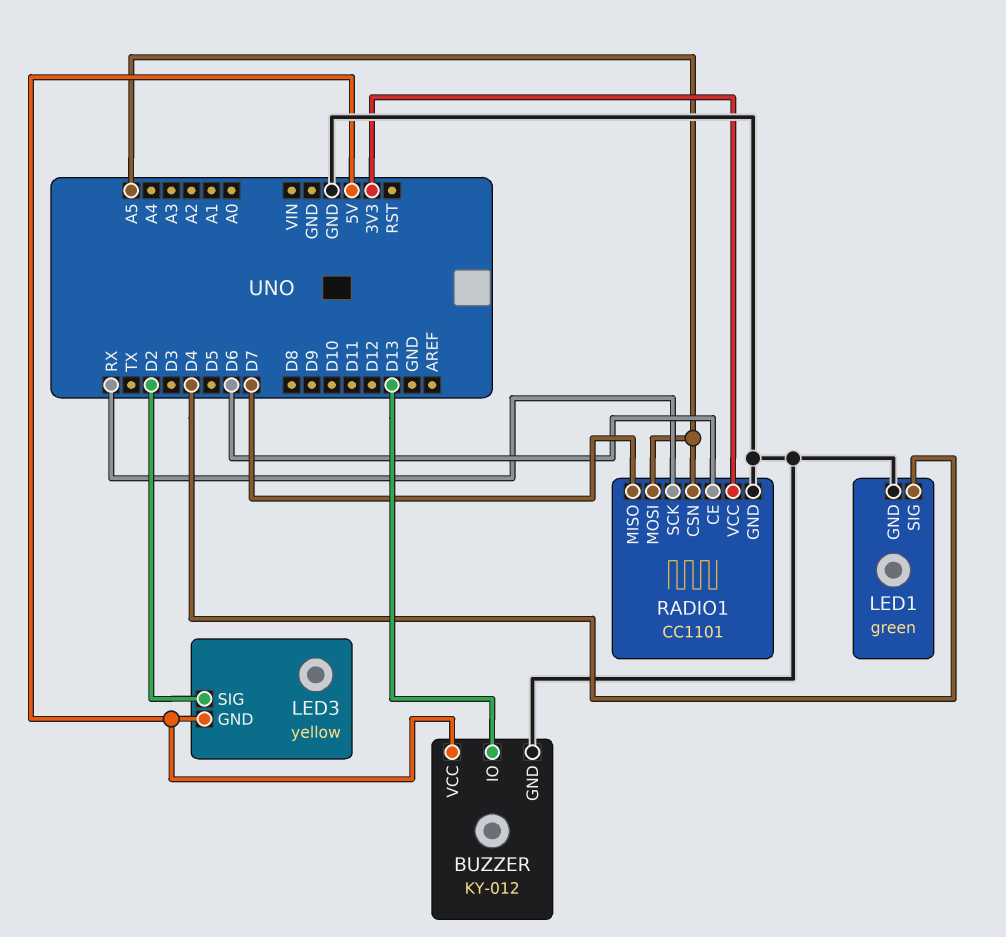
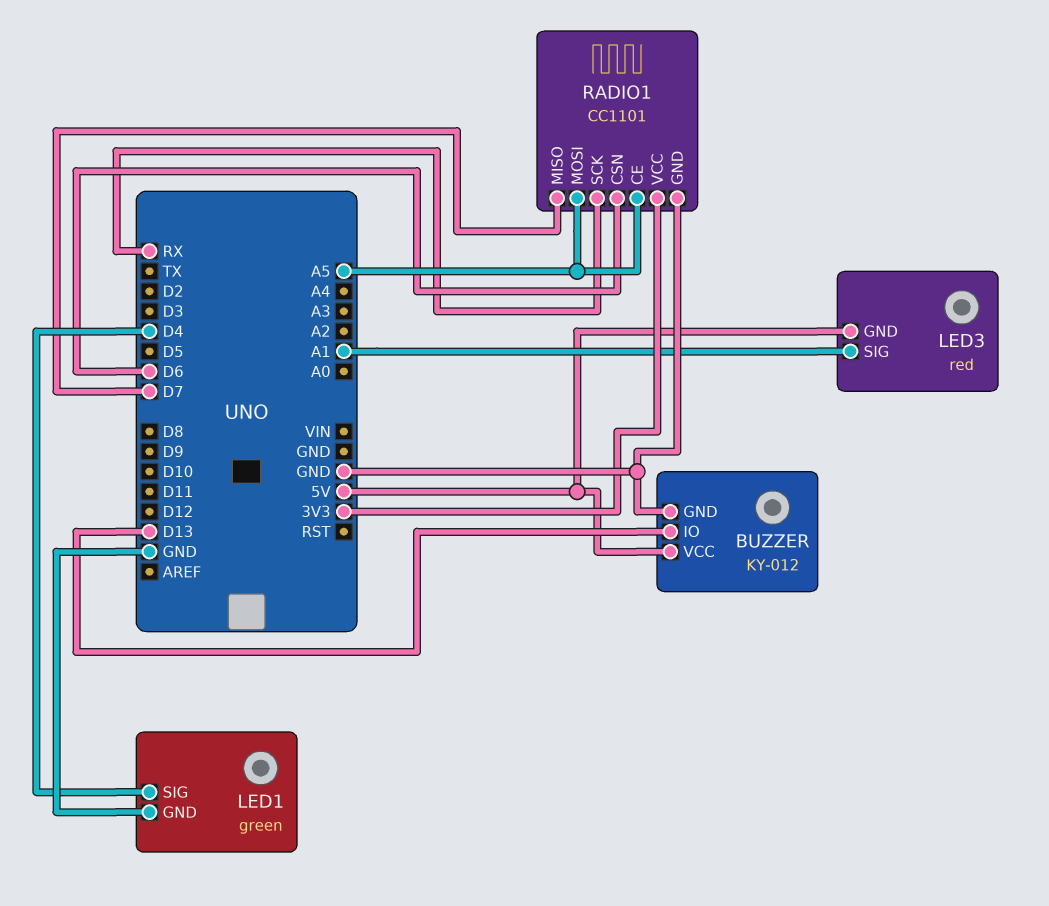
LED3: yellow -> red
LED3 pin SIG: D2 -> A1
RADIO1 pin CE: D6 -> A5
RADIO1 pin CSN: A5 -> D6

